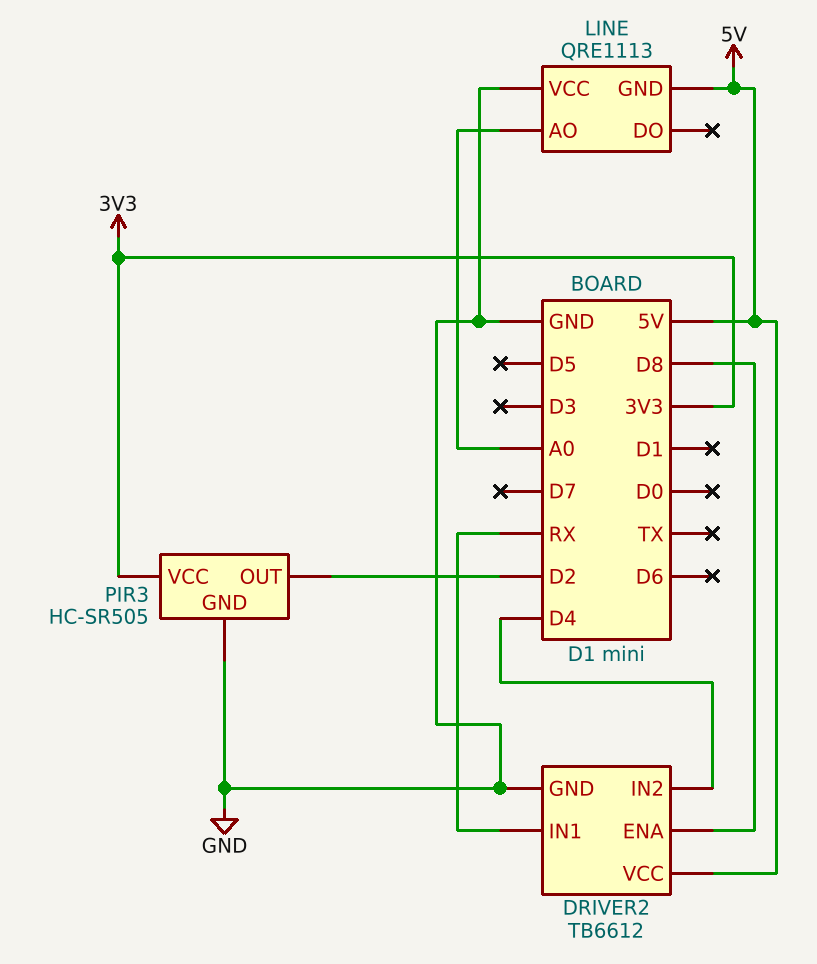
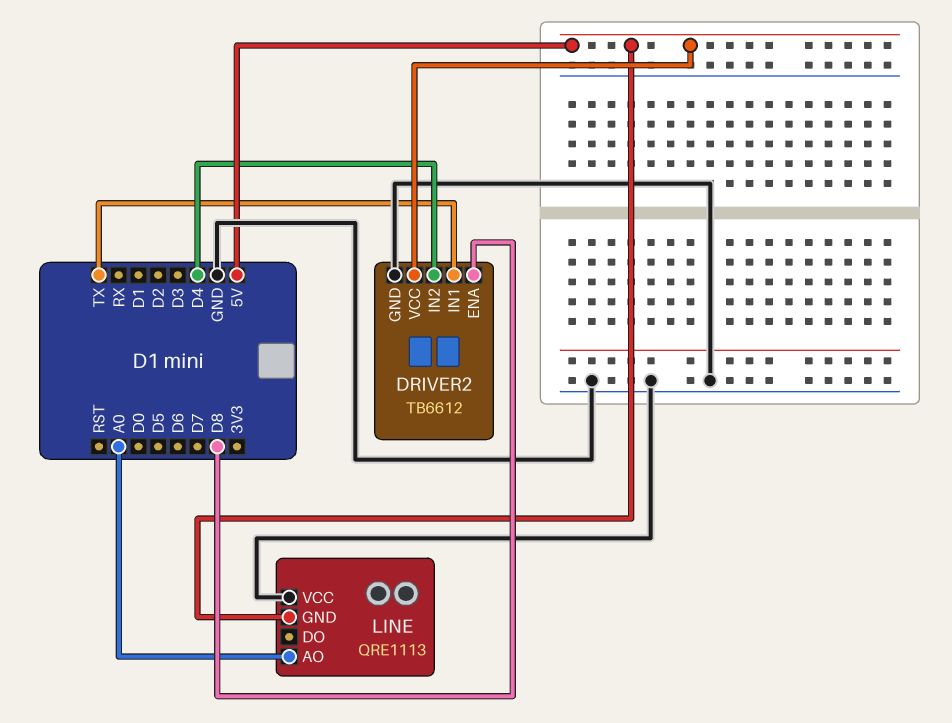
DRIVER2 pin IN1: RX -> TX
PIR3: HC-SR505 -> none
PIR3 pin GND: GND -> none
PIR3 pin OUT: D2 -> none
PIR3 pin VCC: 3V3 -> none

